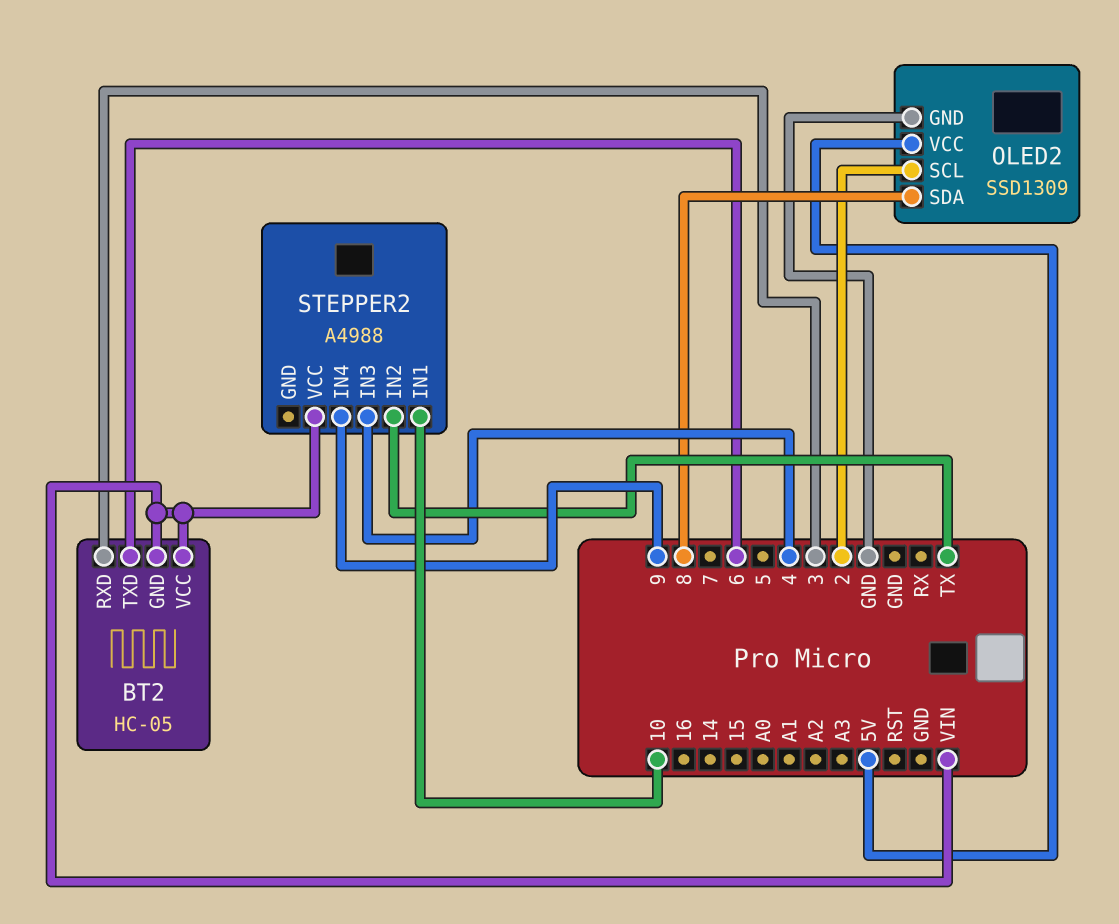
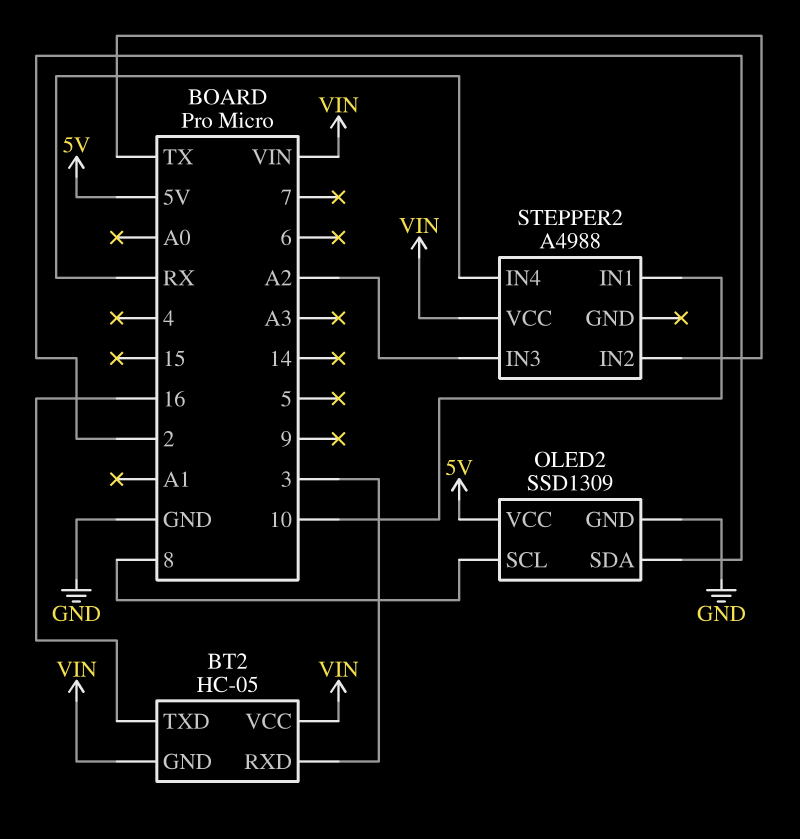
BT2 pin TXD: 6 -> 16
OLED2 pin SCL: 2 -> 8
OLED2 pin SDA: 8 -> 2
STEPPER2 pin IN3: 4 -> A2
STEPPER2 pin IN4: 9 -> RX

